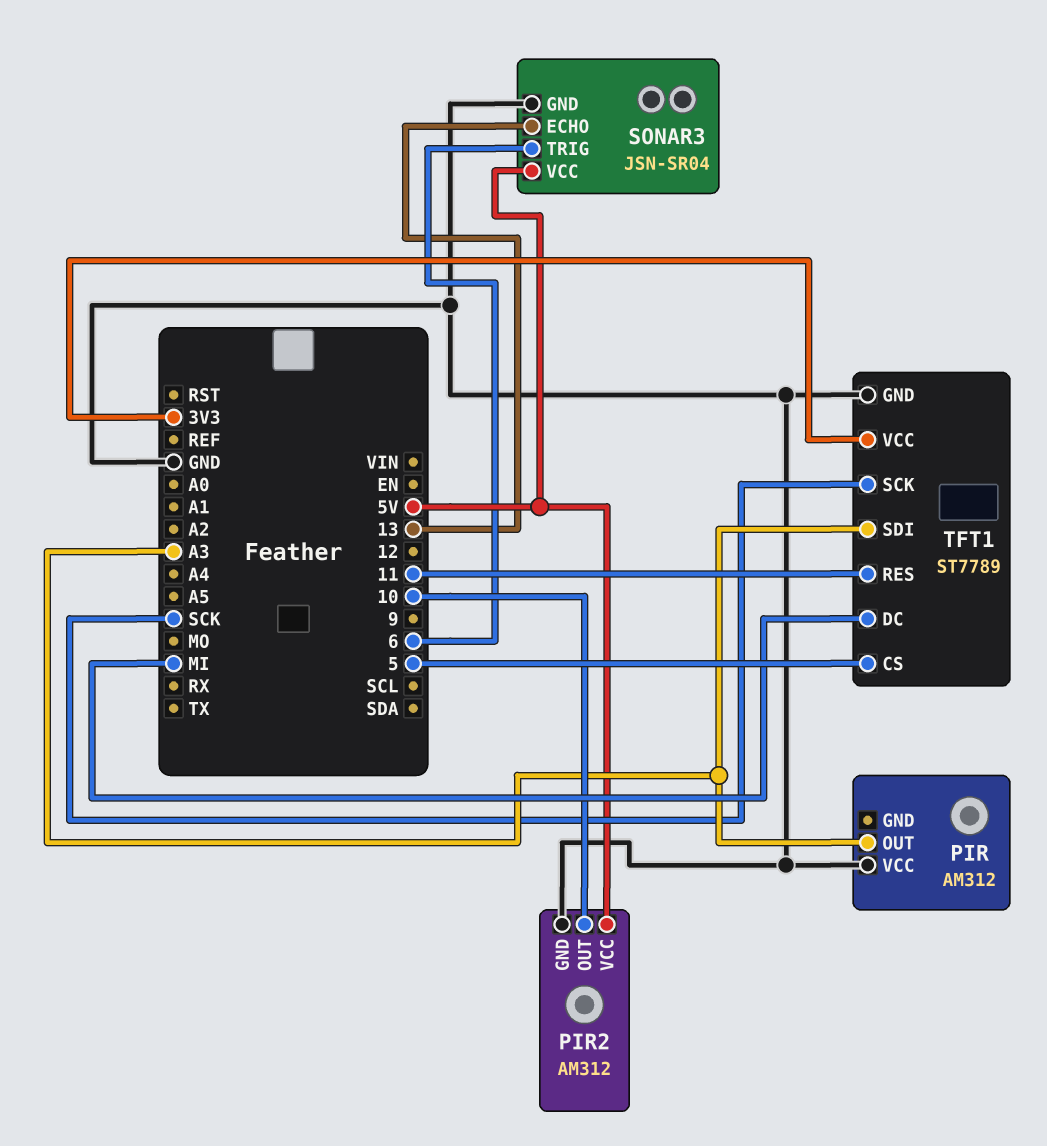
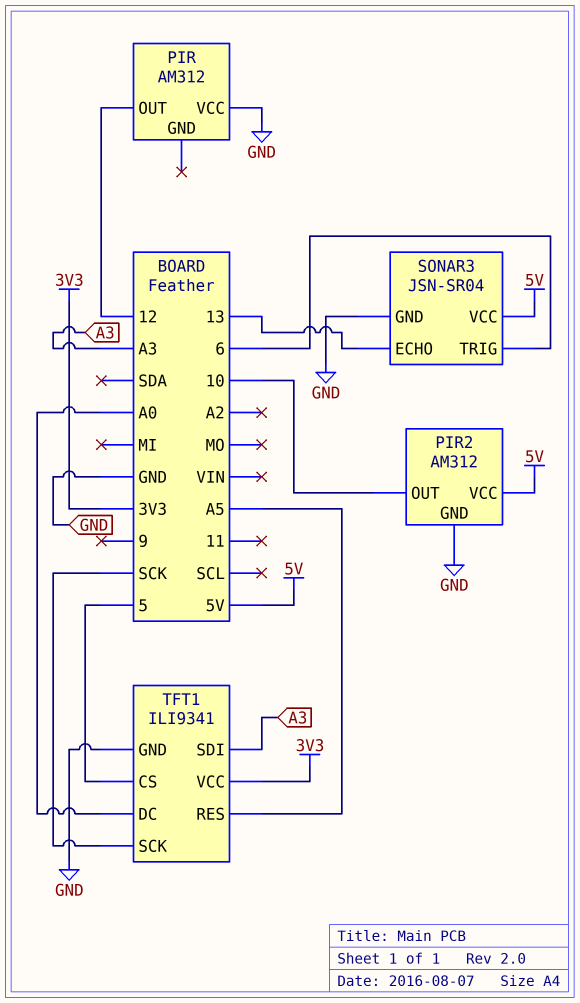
PIR pin OUT: A3 -> 12
TFT1: ST7789 -> ILI9341
TFT1 pin DC: MI -> A0
TFT1 pin RES: 11 -> A5

